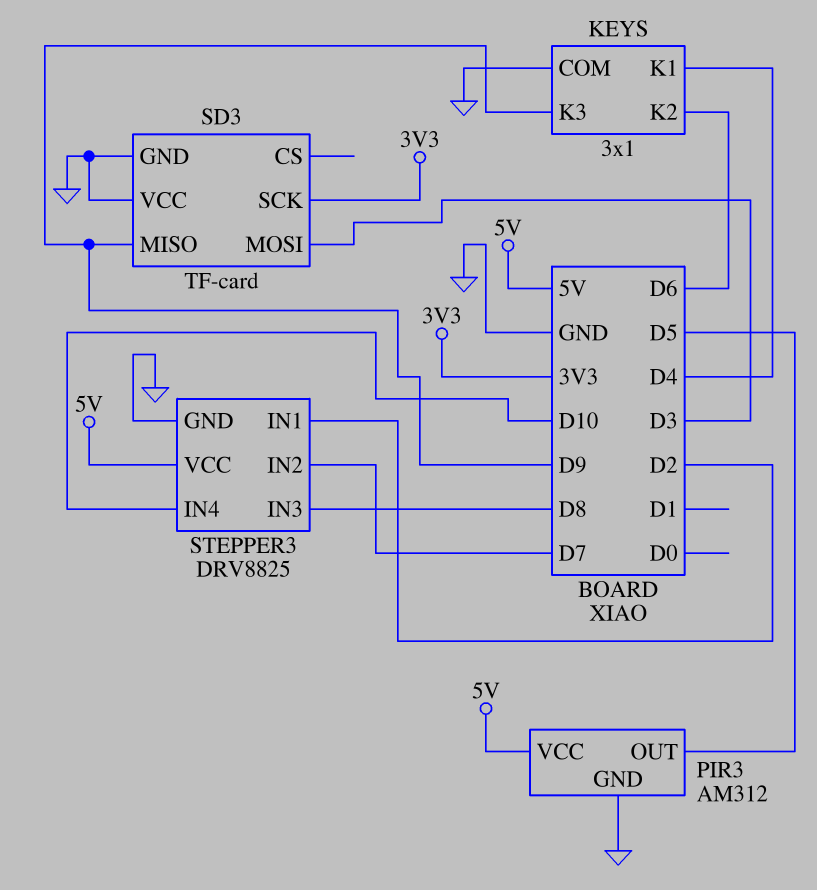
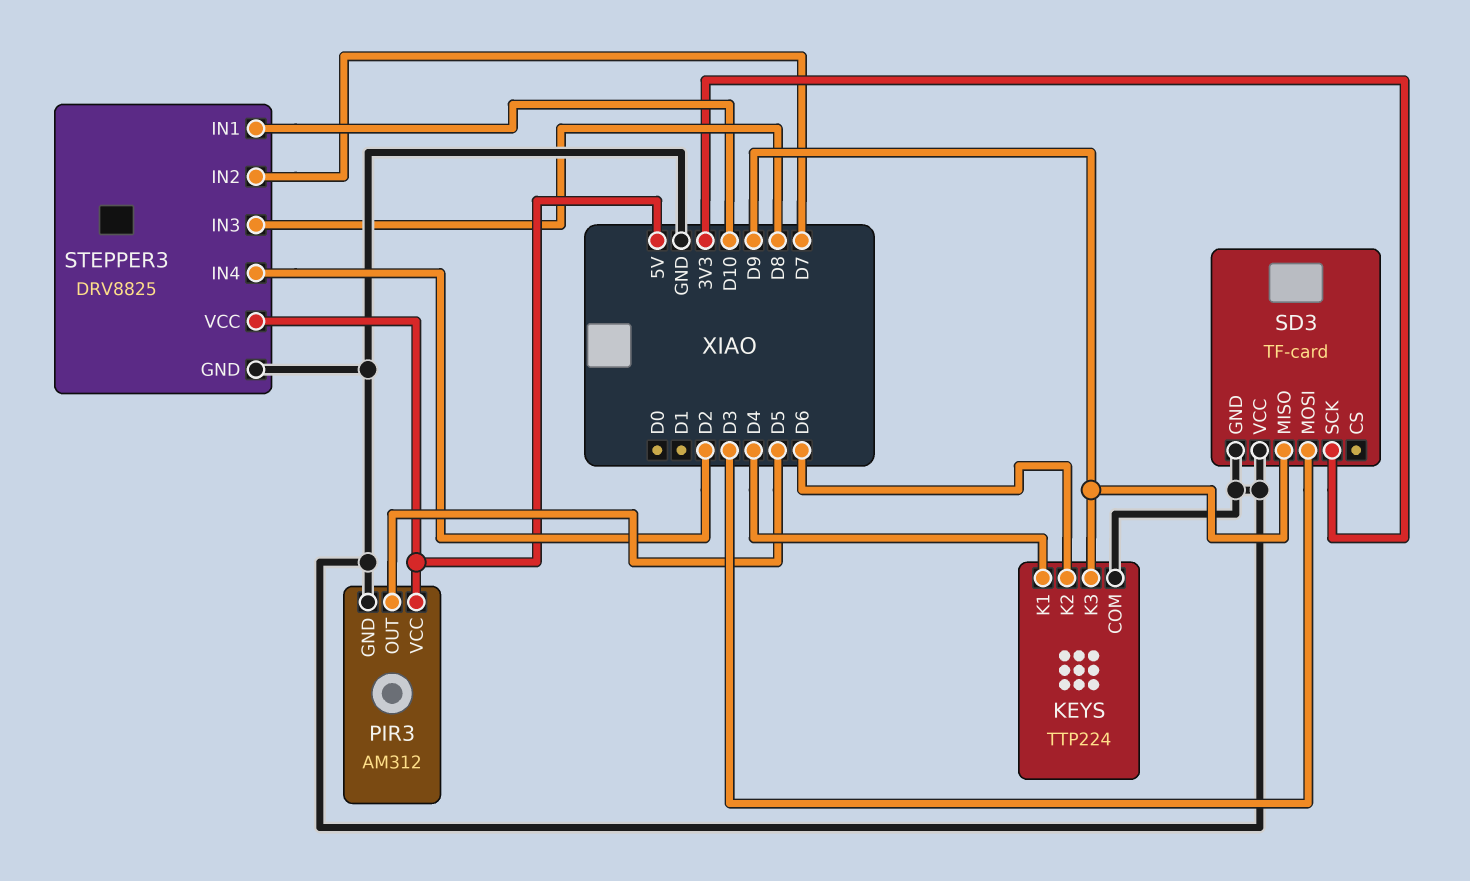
KEYS: 3x1 -> TTP224
STEPPER3 pin IN1: D2 -> D10
STEPPER3 pin IN4: D10 -> D2

